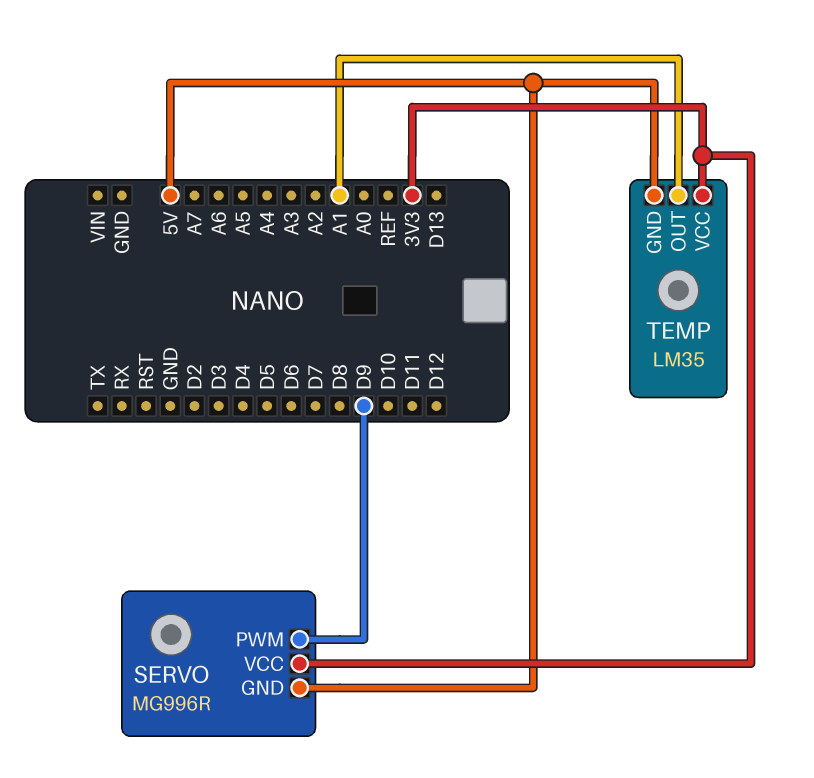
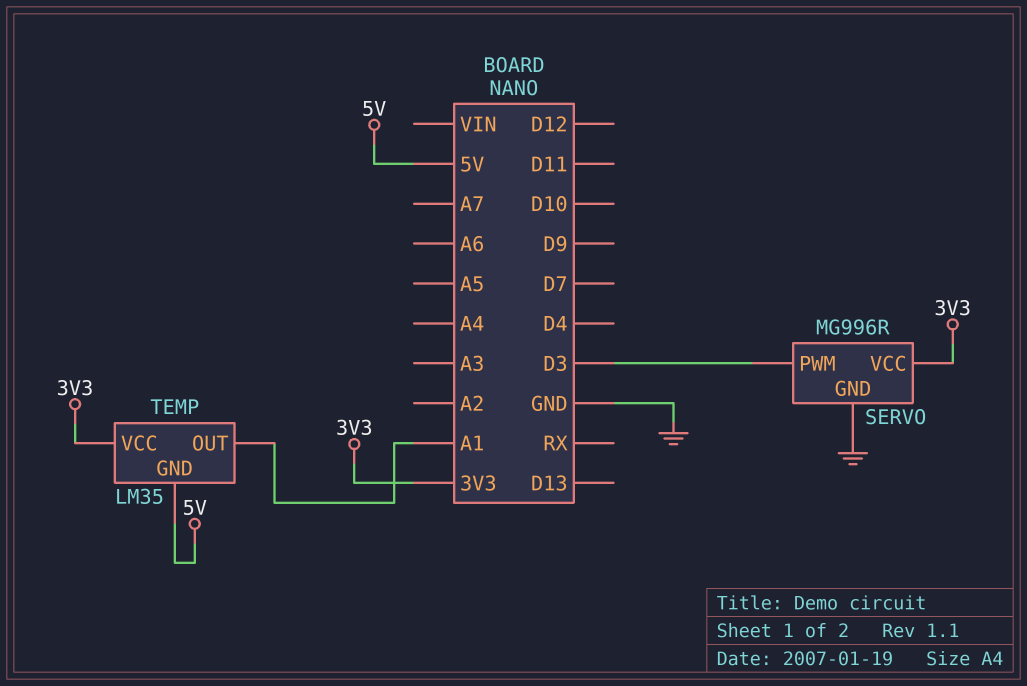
SERVO pin GND: 5V -> GND
SERVO pin PWM: D9 -> D3

